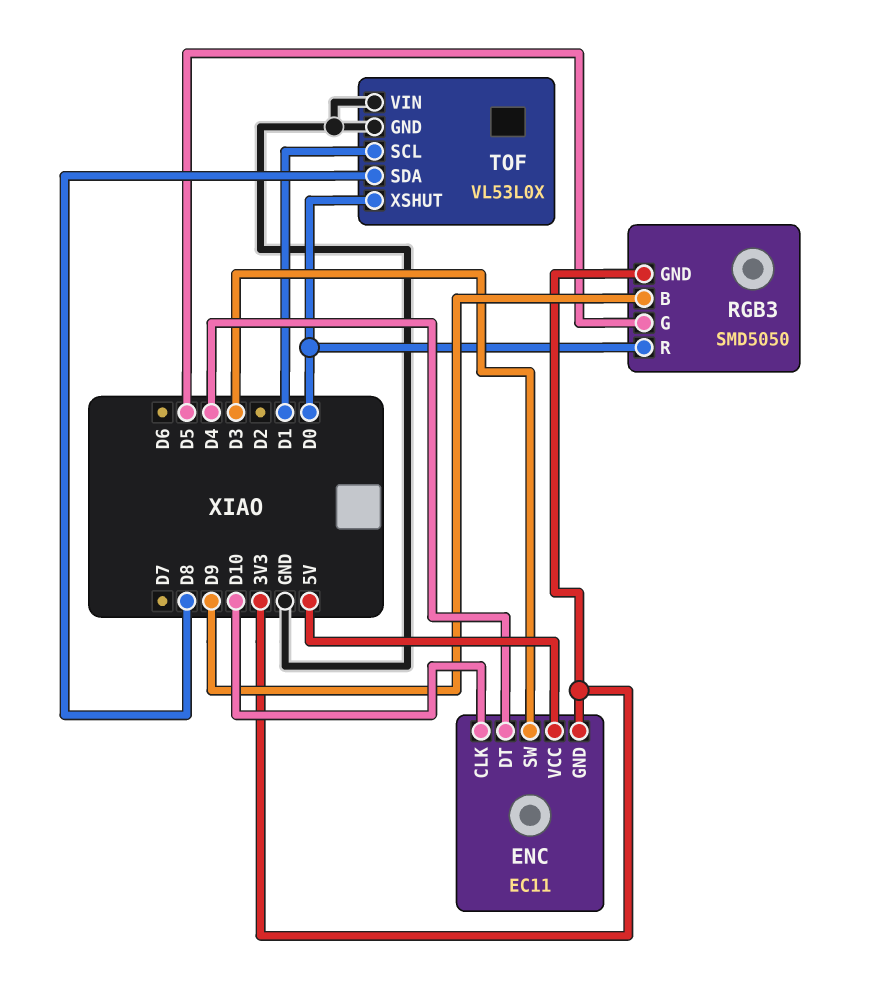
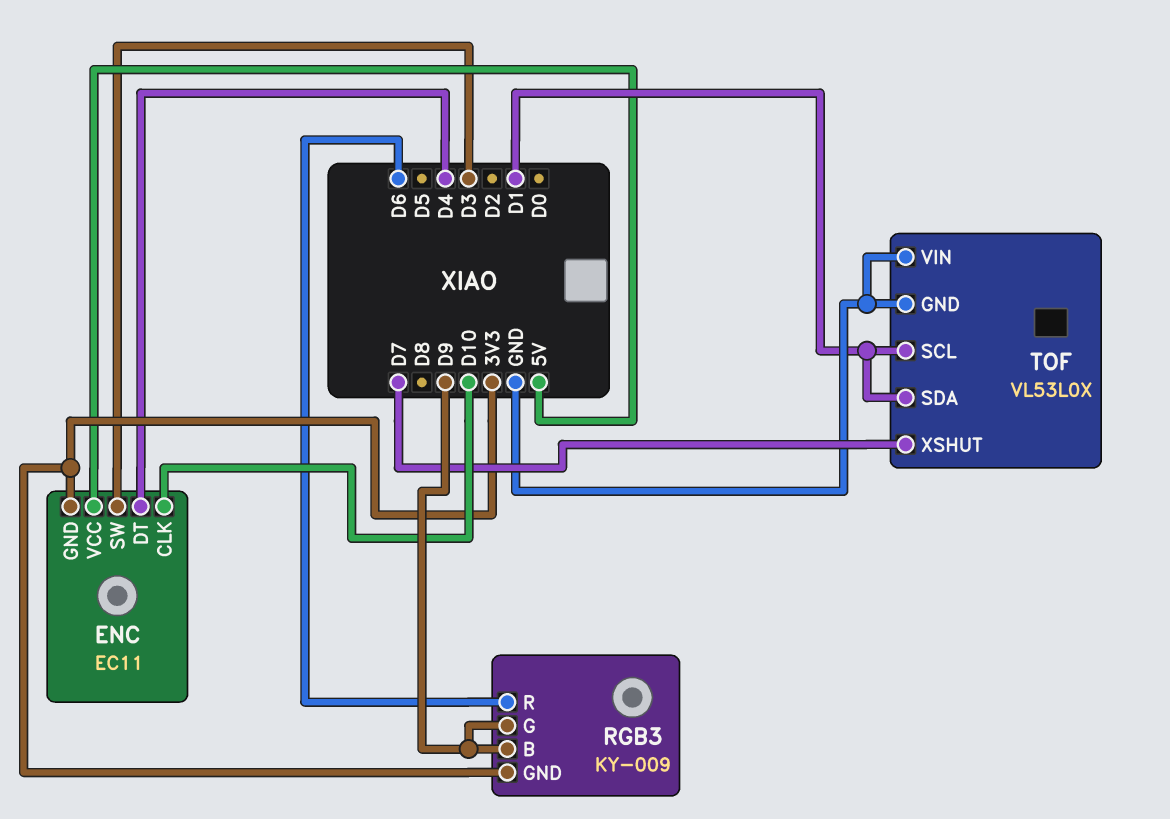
RGB3: SMD5050 -> KY-009
RGB3 pin G: D5 -> D9
RGB3 pin R: D0 -> D6
TOF pin SDA: D8 -> D1
TOF pin XSHUT: D0 -> D7

